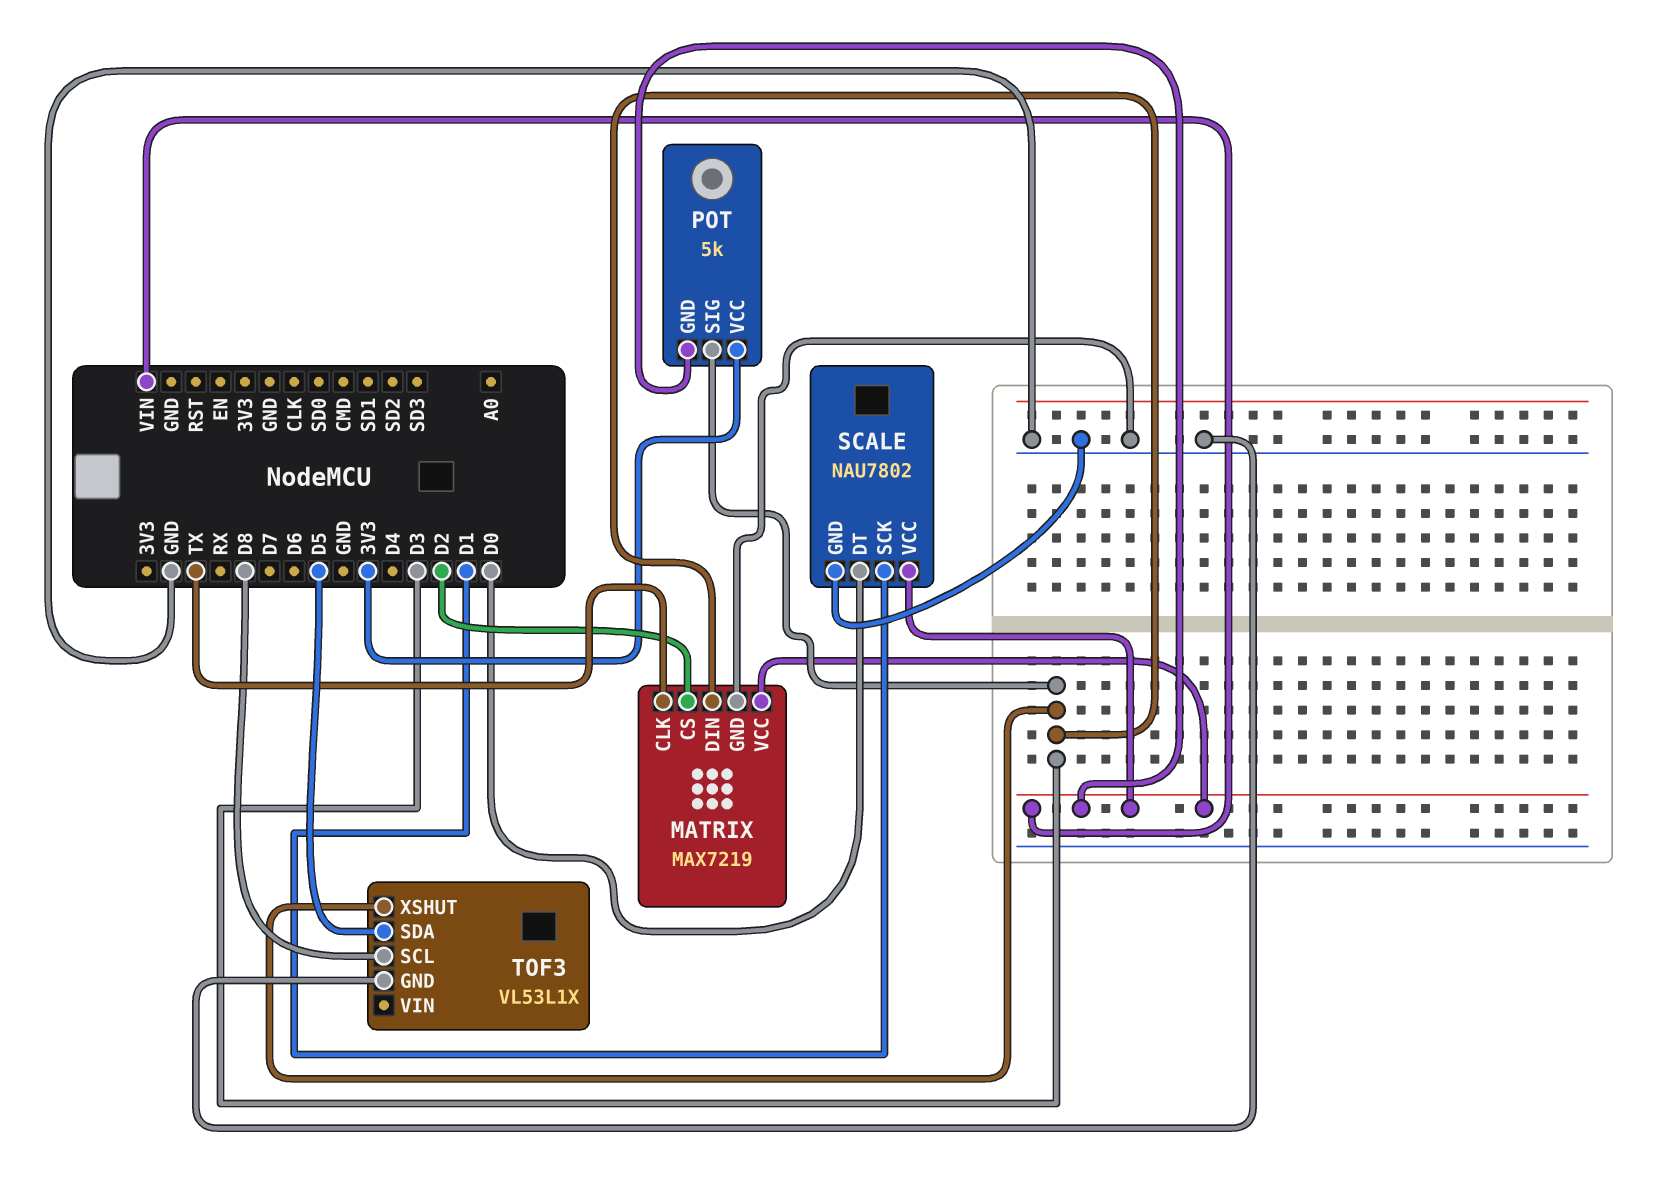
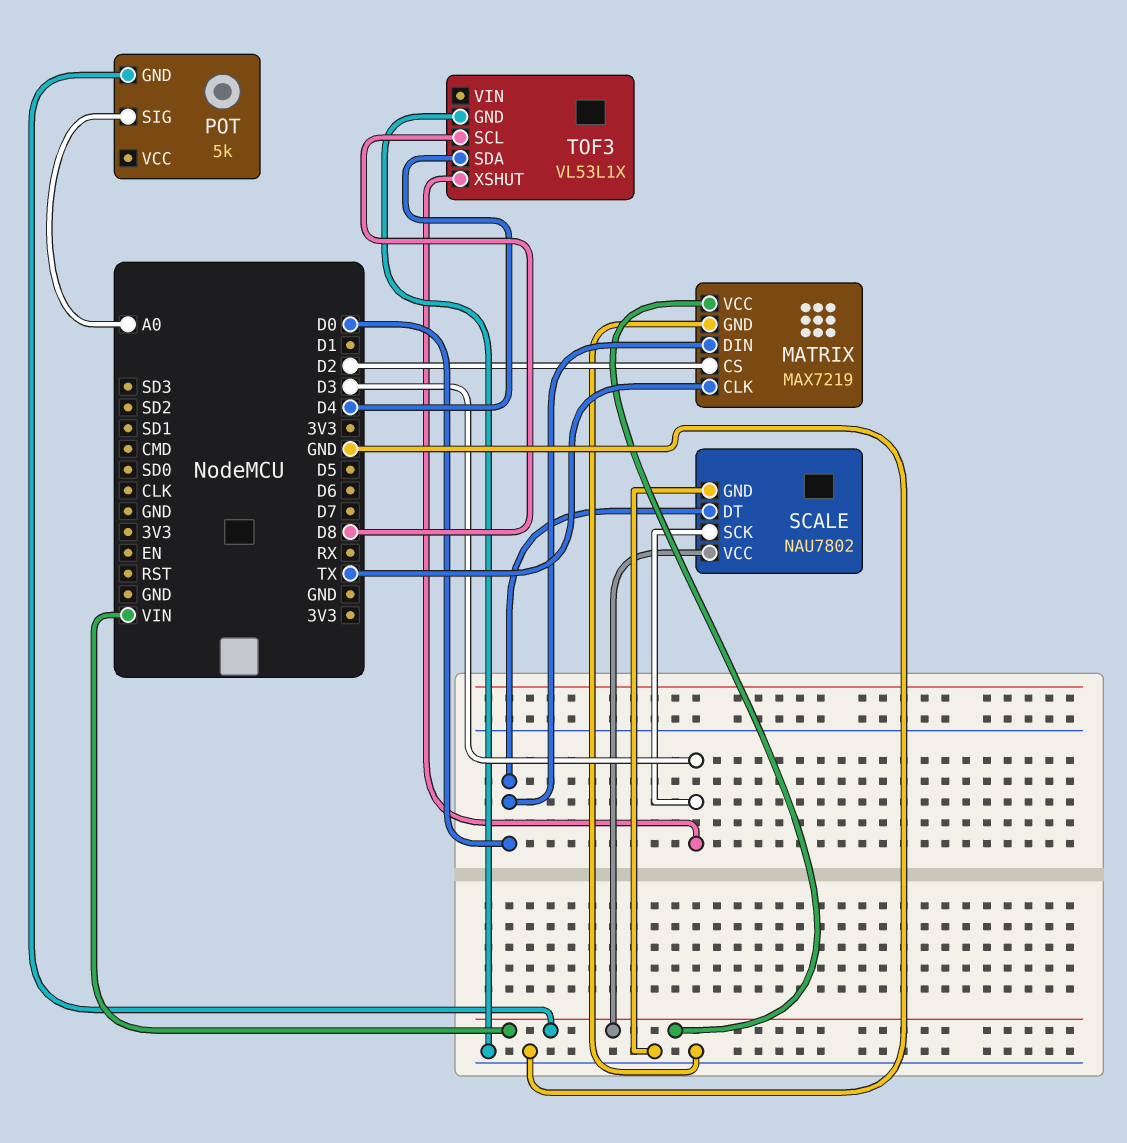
MATRIX pin DIN: D3 -> D0
POT pin SIG: D3 -> A0
POT pin VCC: 3V3 -> none
SCALE pin SCK: D1 -> D3
TOF3 pin SDA: D5 -> D4

